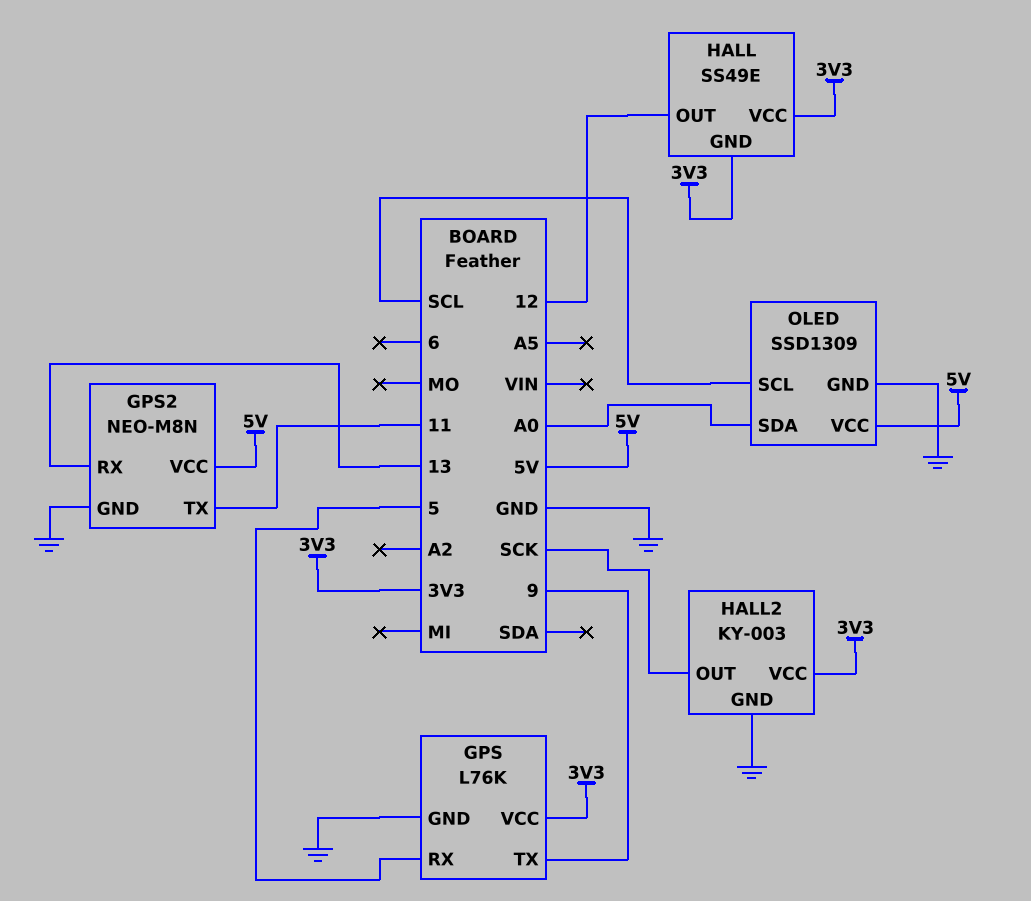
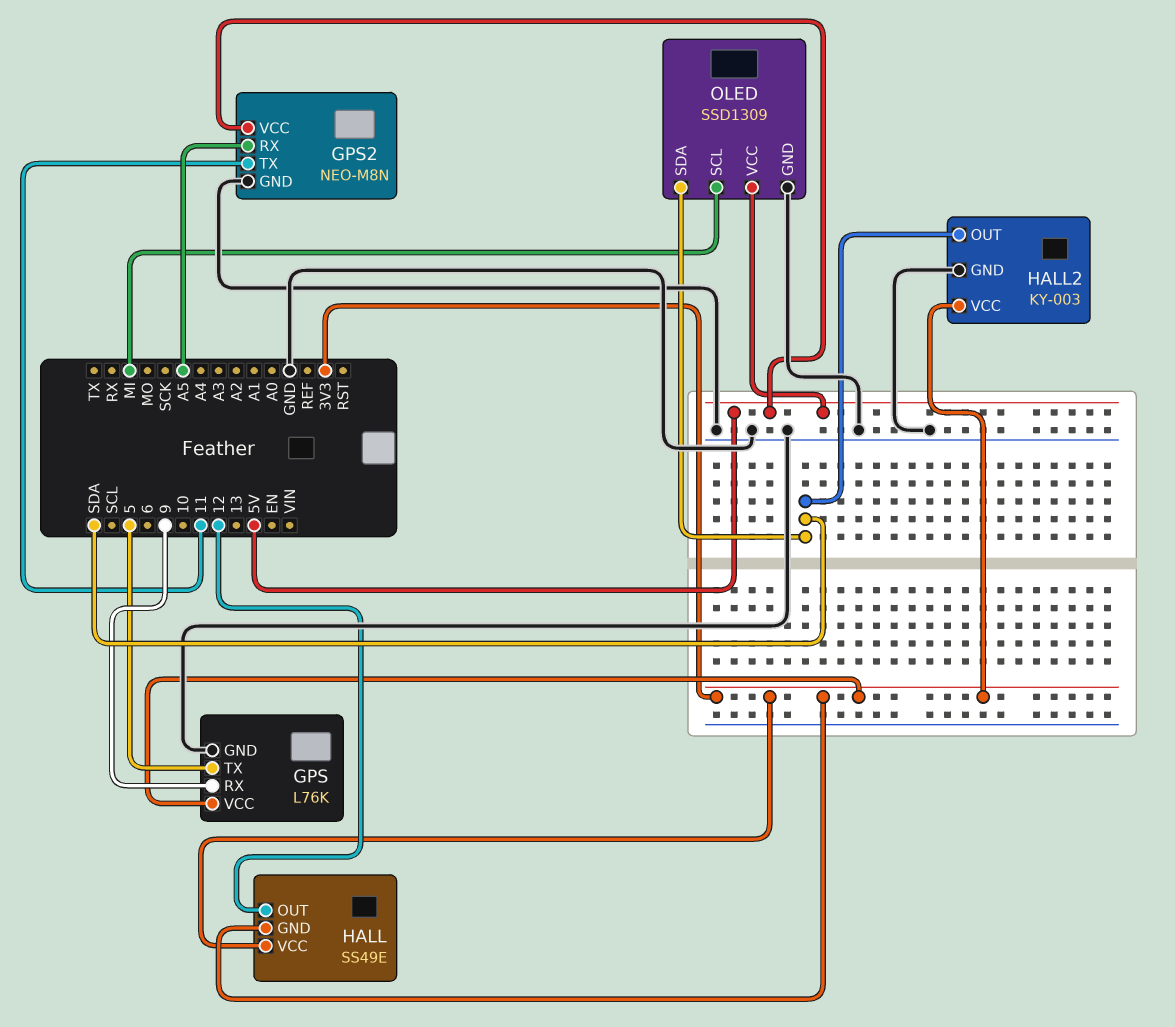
GPS pin RX: 5 -> 9
GPS pin TX: 9 -> 5
GPS2 pin RX: 13 -> A5
HALL2 pin OUT: SCK -> SDA
OLED pin SCL: SCL -> MI
OLED pin SDA: A0 -> SDA

